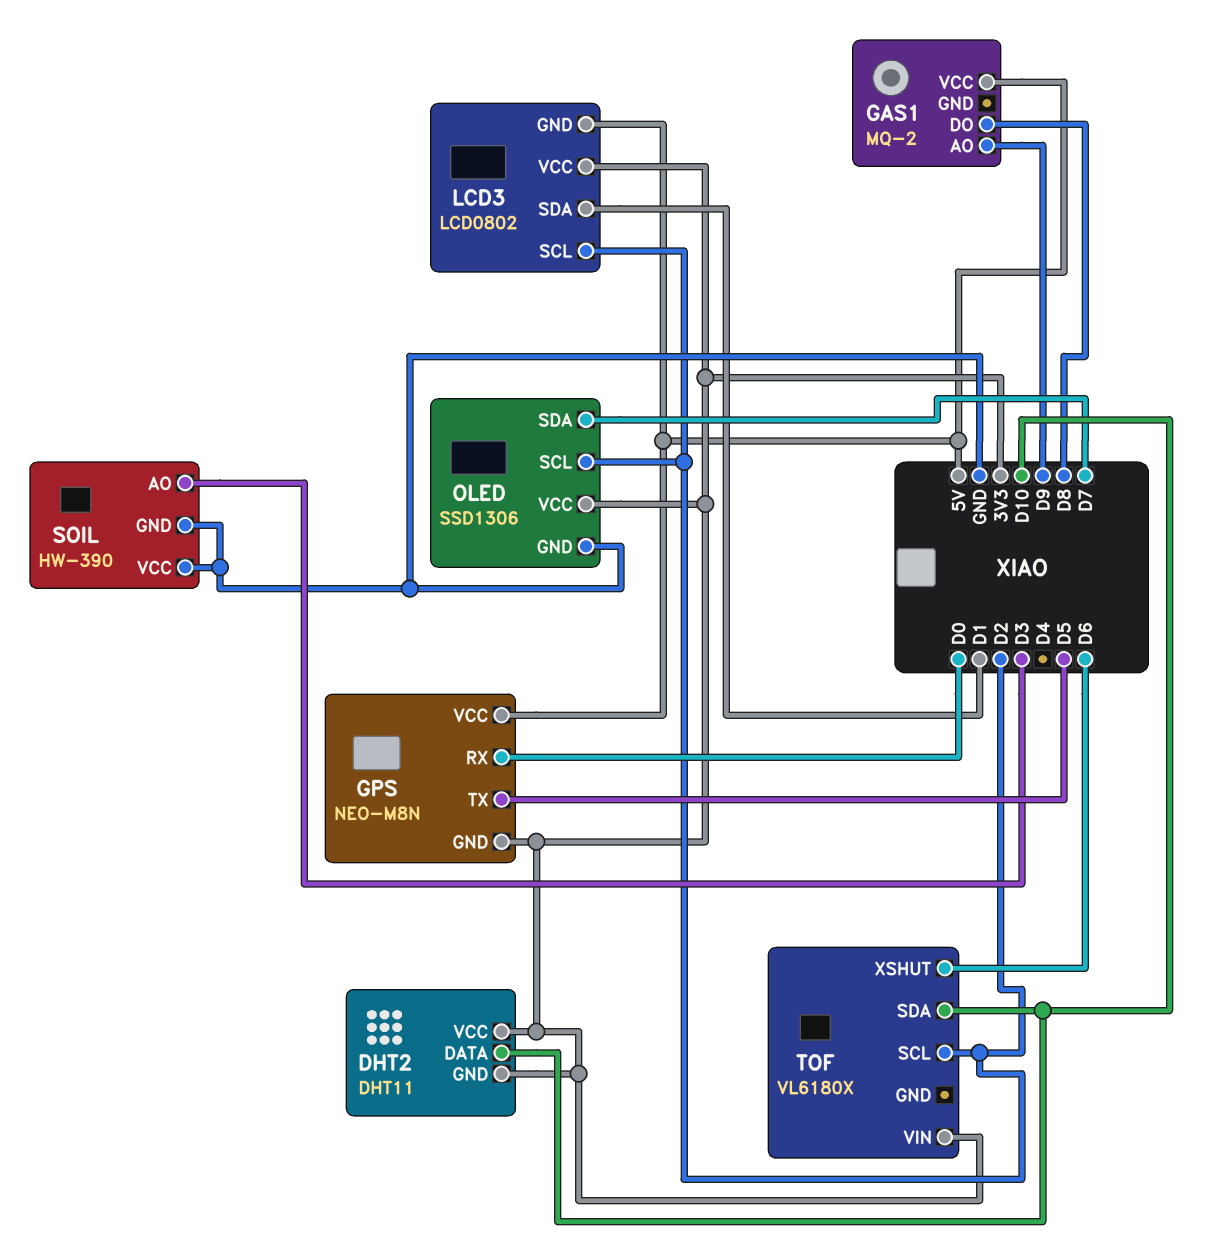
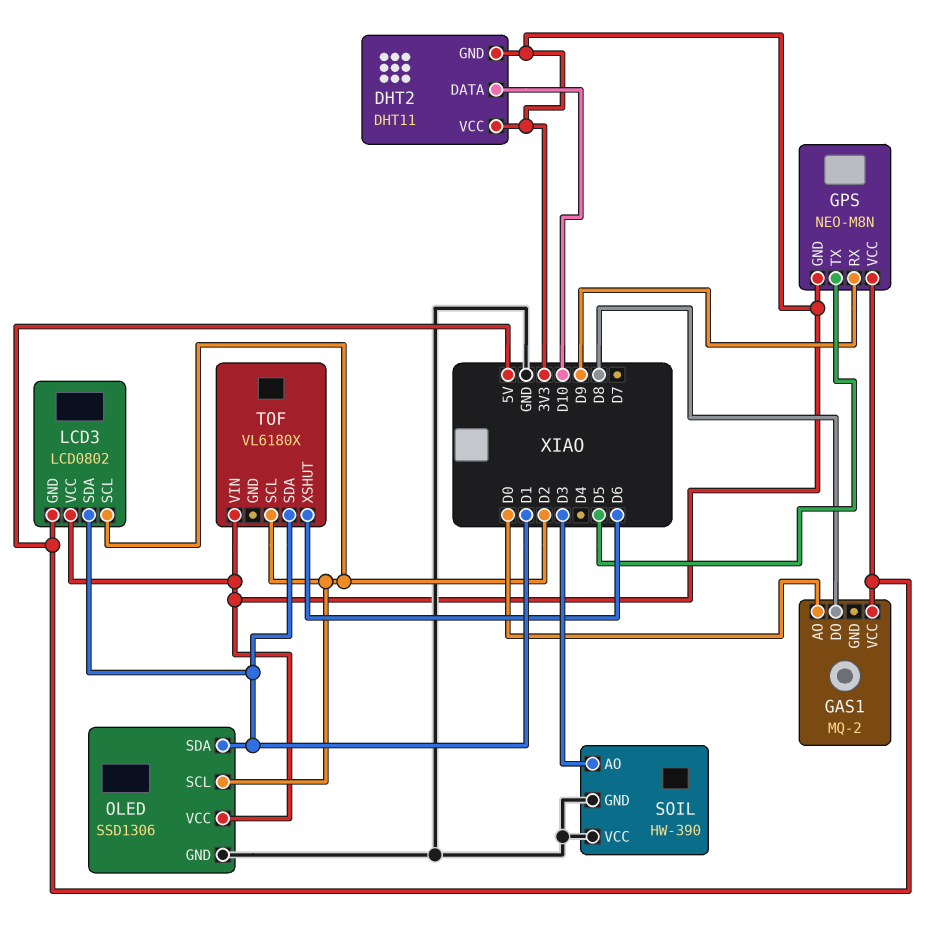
GAS1 pin AO: D9 -> D0
GPS pin RX: D0 -> D9
OLED pin SDA: D7 -> D1
TOF pin SDA: D10 -> D1

